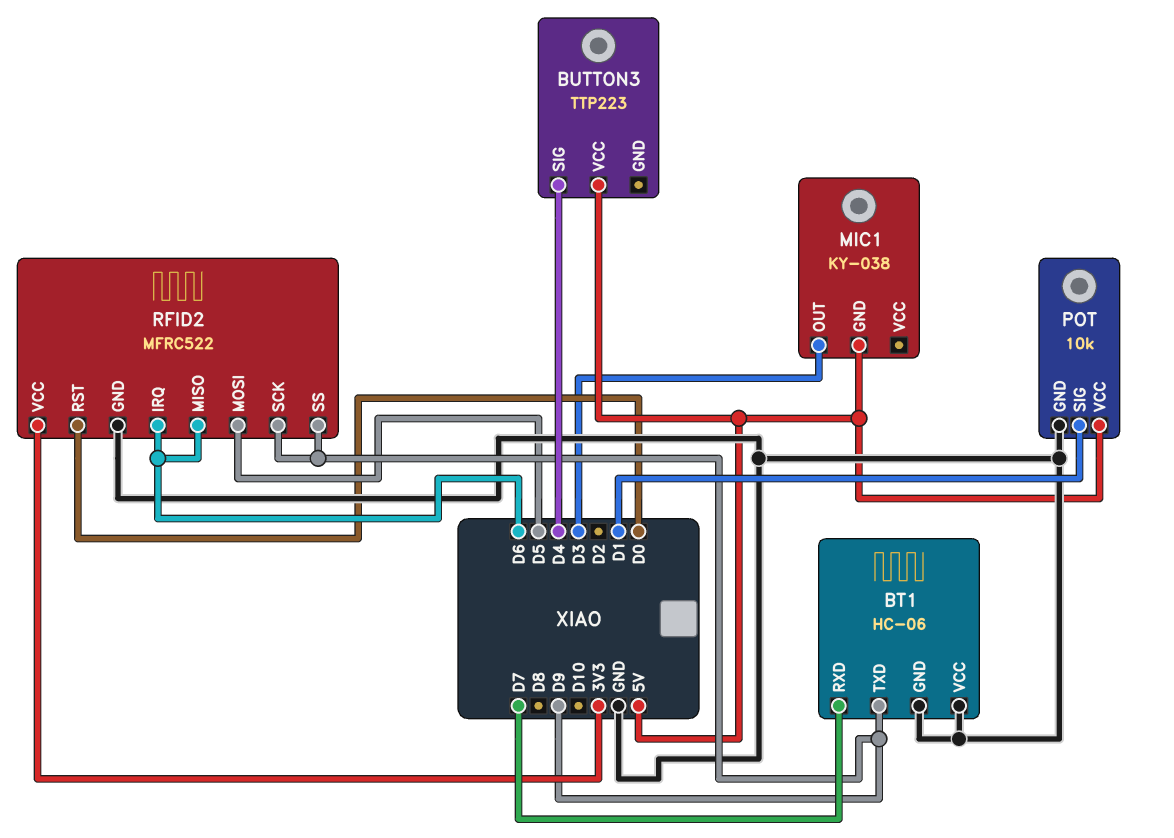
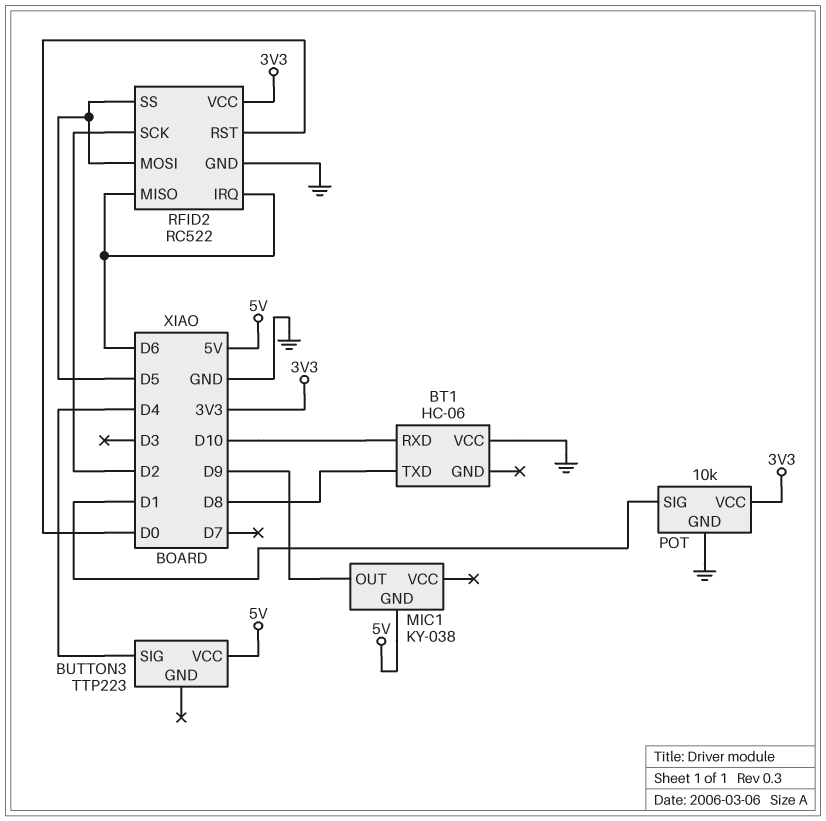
BT1 pin GND: GND -> none
BT1 pin RXD: D7 -> D10
BT1 pin TXD: D9 -> D8
MIC1 pin OUT: D3 -> D9
POT pin VCC: 5V -> 3V3
RFID2: MFRC522 -> RC522
RFID2 pin SCK: D9 -> D2
RFID2 pin SS: D9 -> D5

